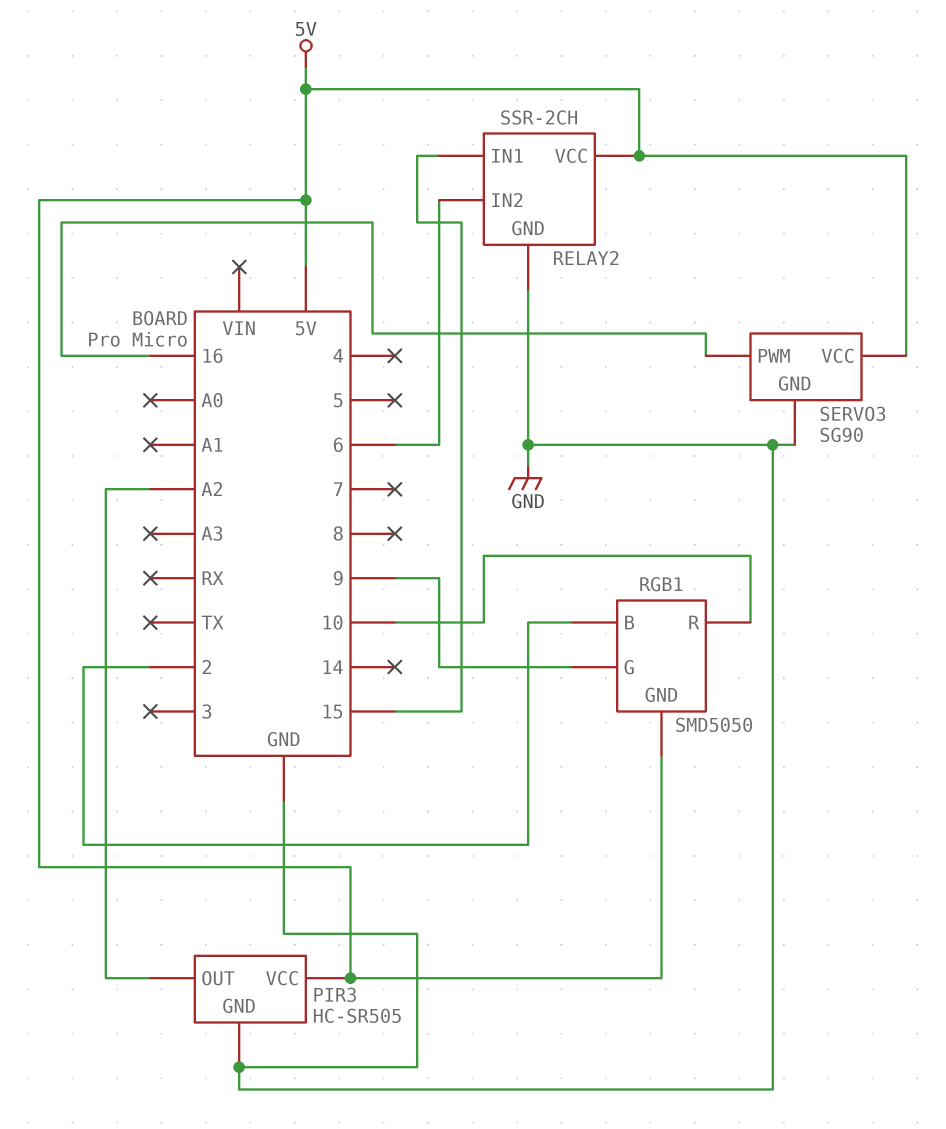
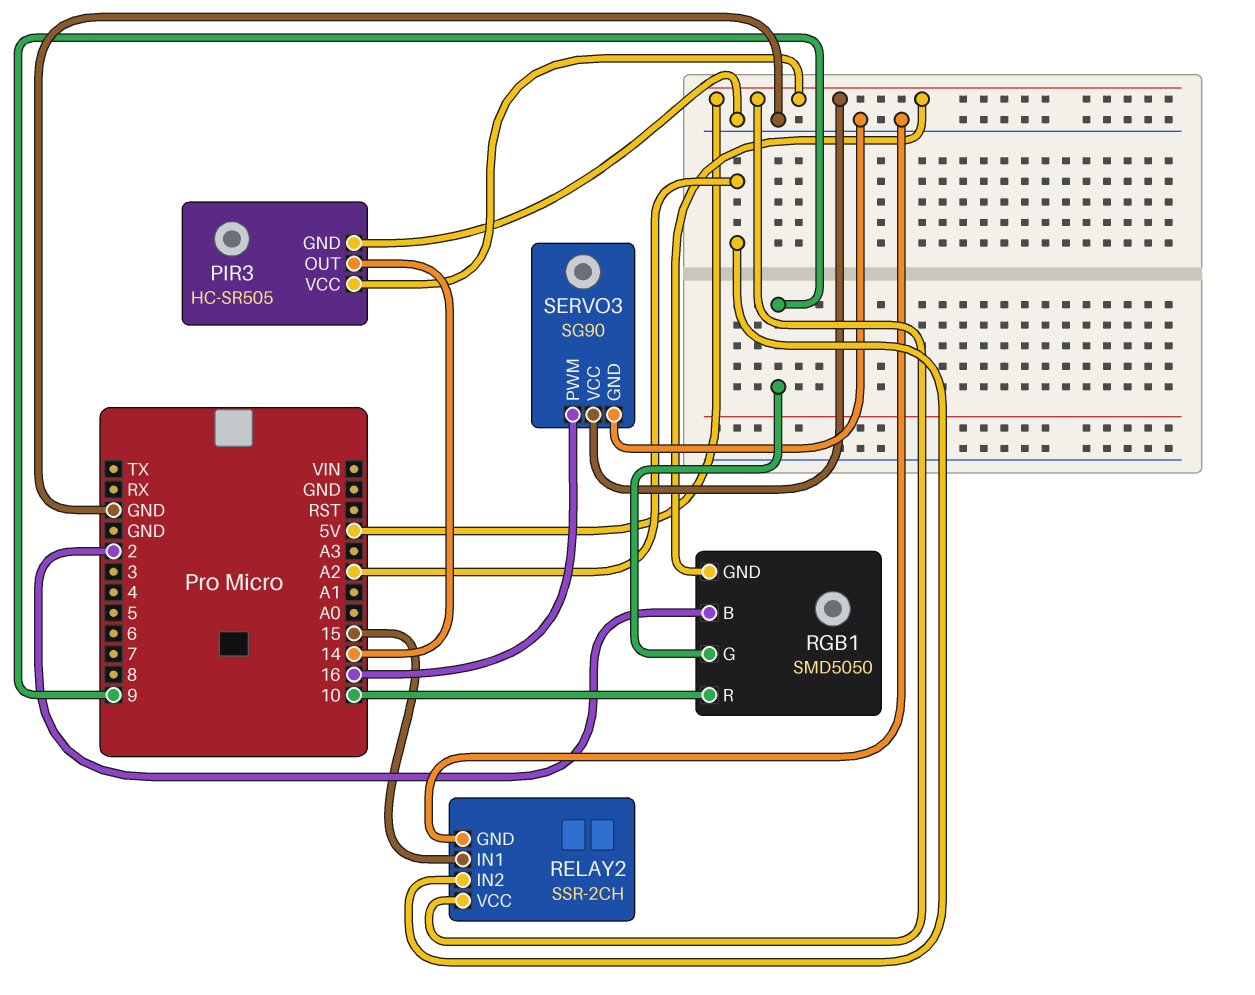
PIR3 pin OUT: A2 -> 14
RELAY2 pin IN2: 6 -> A2

